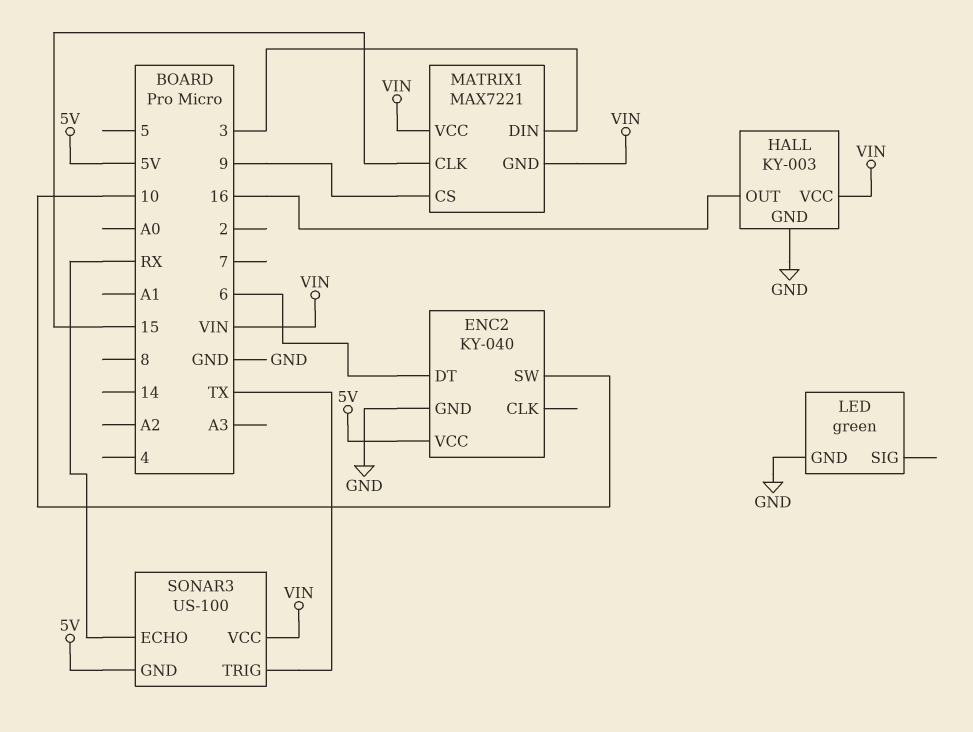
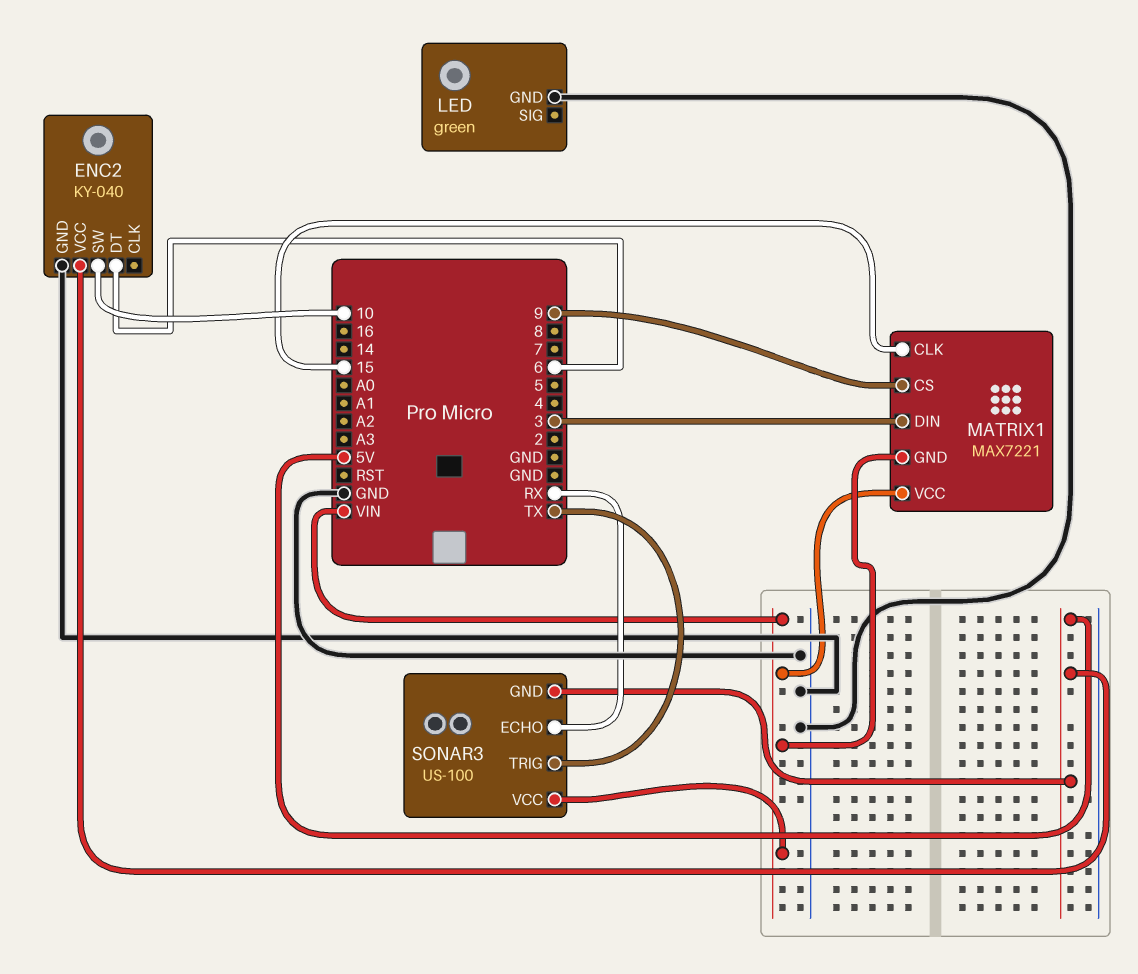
HALL: KY-003 -> none
HALL pin GND: GND -> none
HALL pin OUT: 16 -> none
HALL pin VCC: VIN -> none

